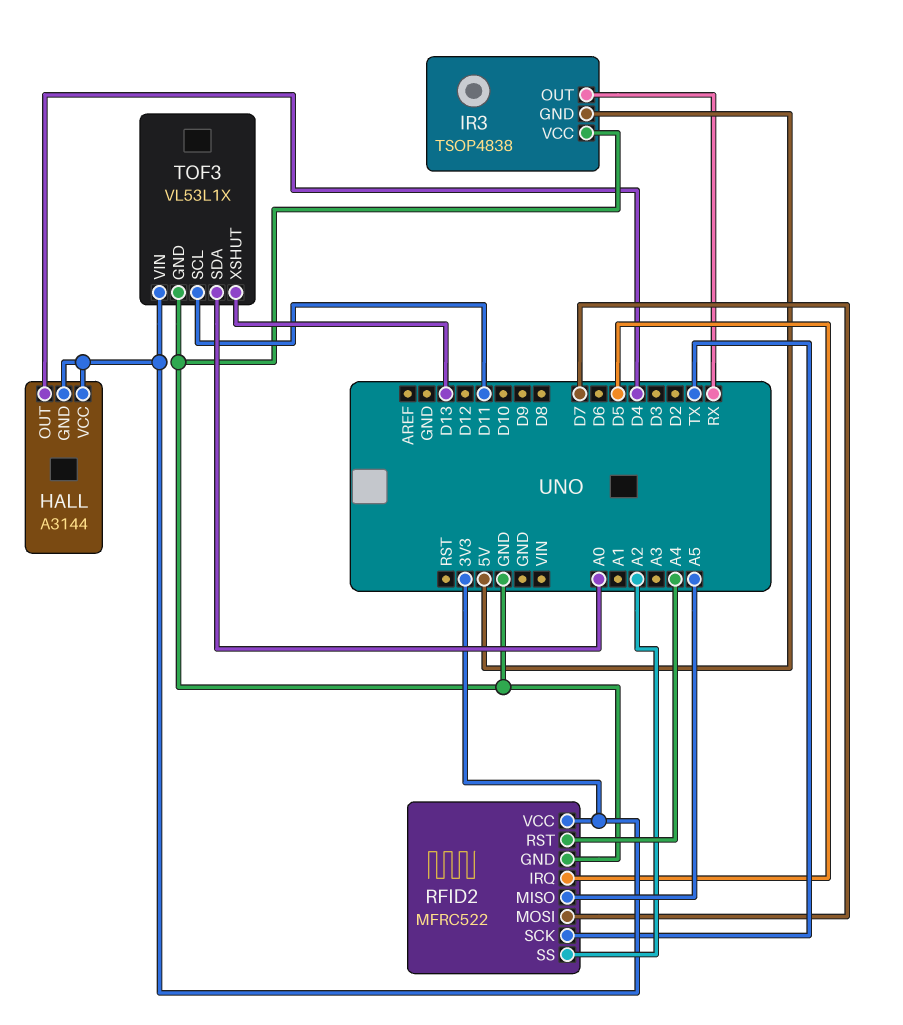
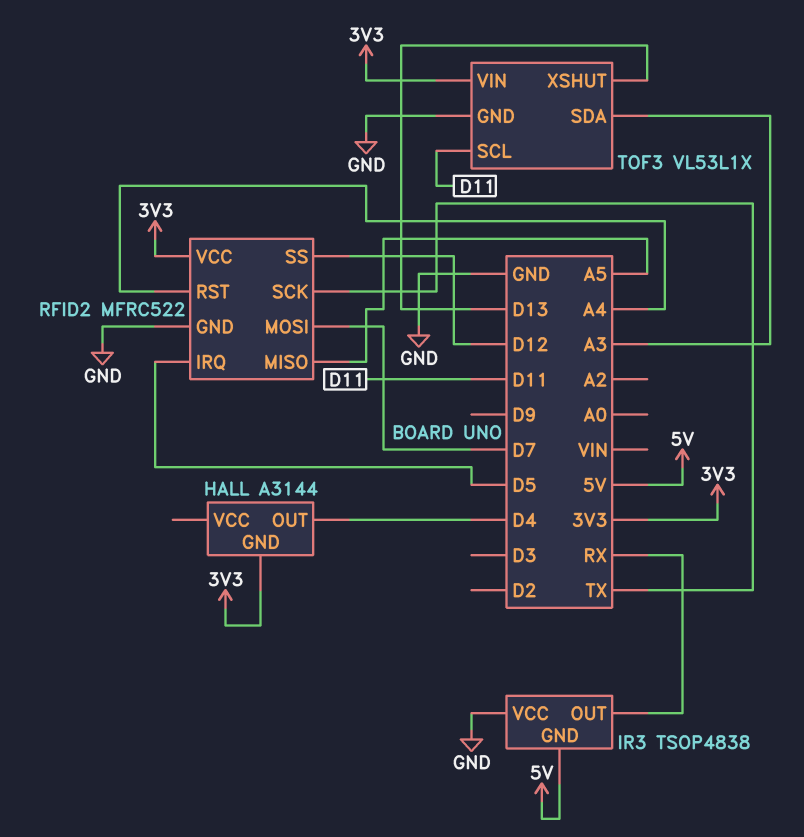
HALL pin VCC: 3V3 -> none
RFID2 pin SS: A2 -> D12
TOF3 pin SDA: A0 -> A3

